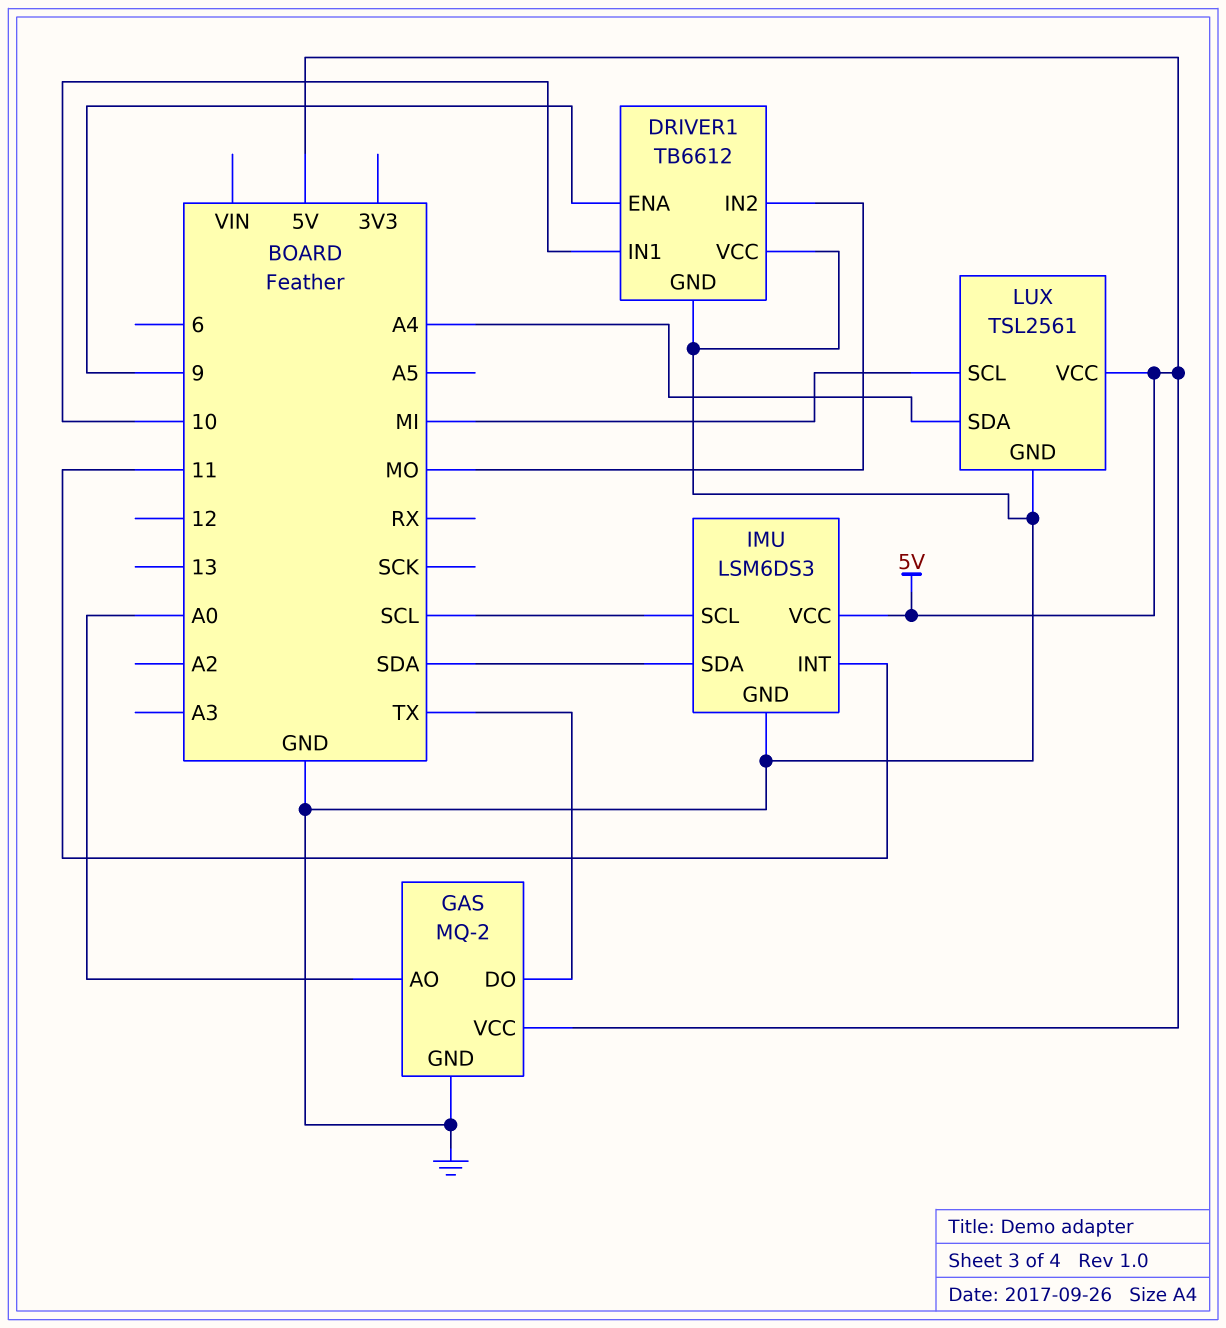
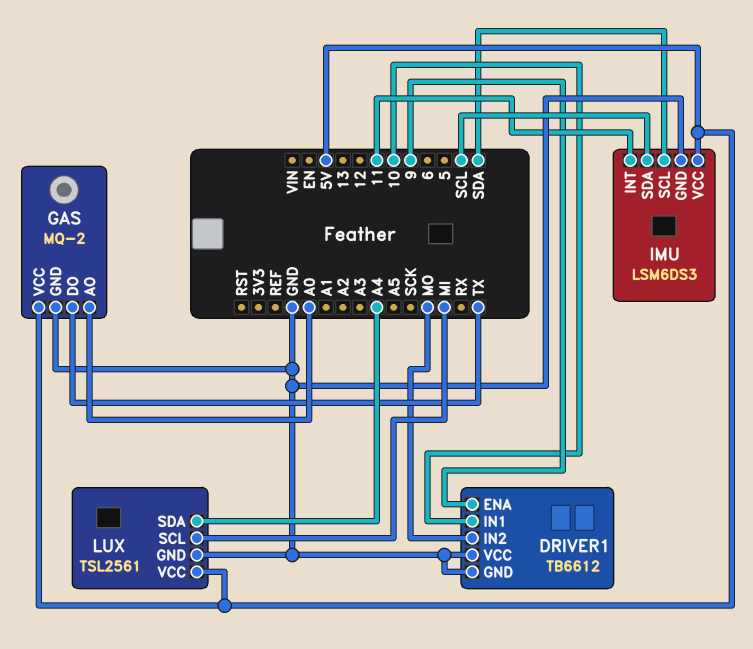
IMU pin SCL: SCL -> SDA
IMU pin SDA: SDA -> SCL

